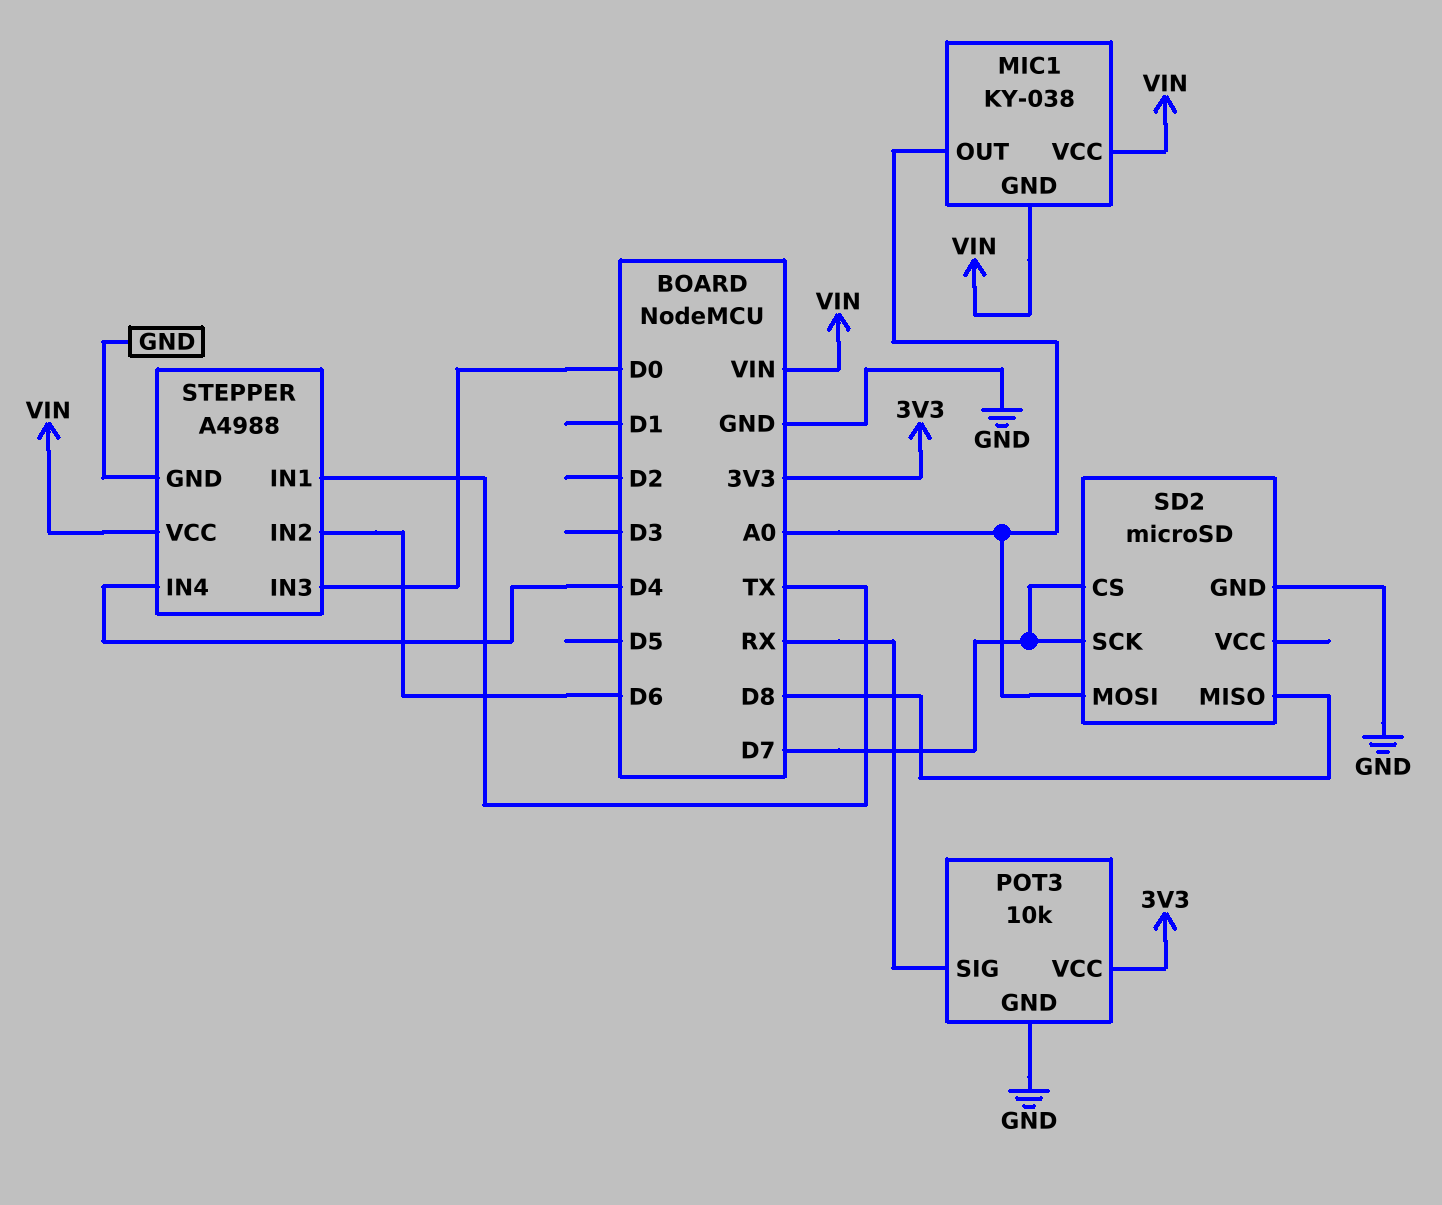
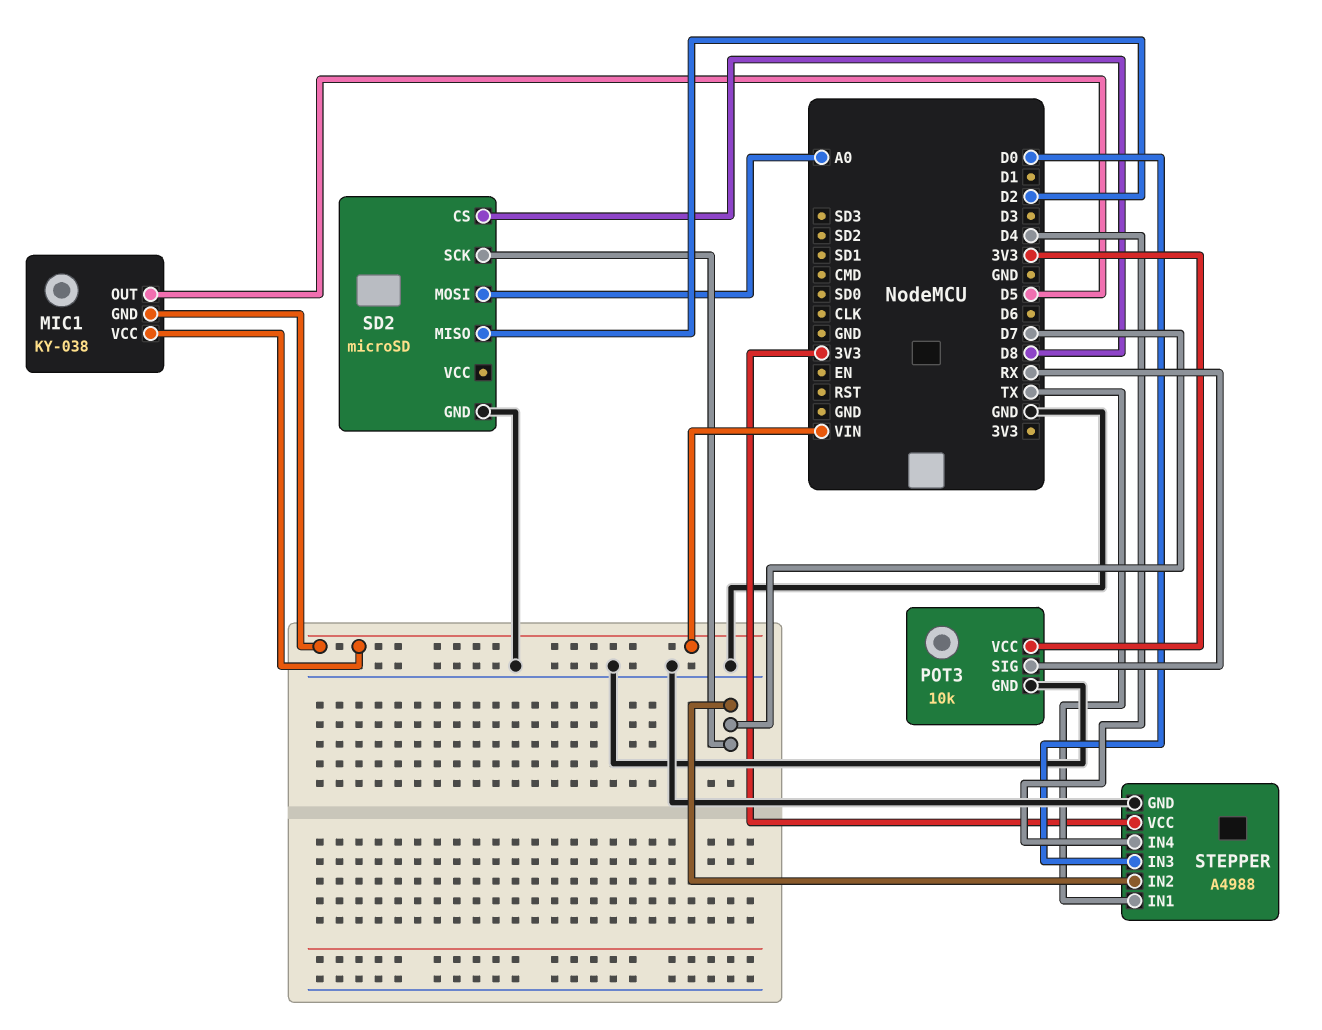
MIC1 pin OUT: A0 -> D5
SD2 pin CS: D7 -> D8
SD2 pin MISO: D8 -> D2
STEPPER pin IN2: D6 -> D7
STEPPER pin VCC: VIN -> 3V3

